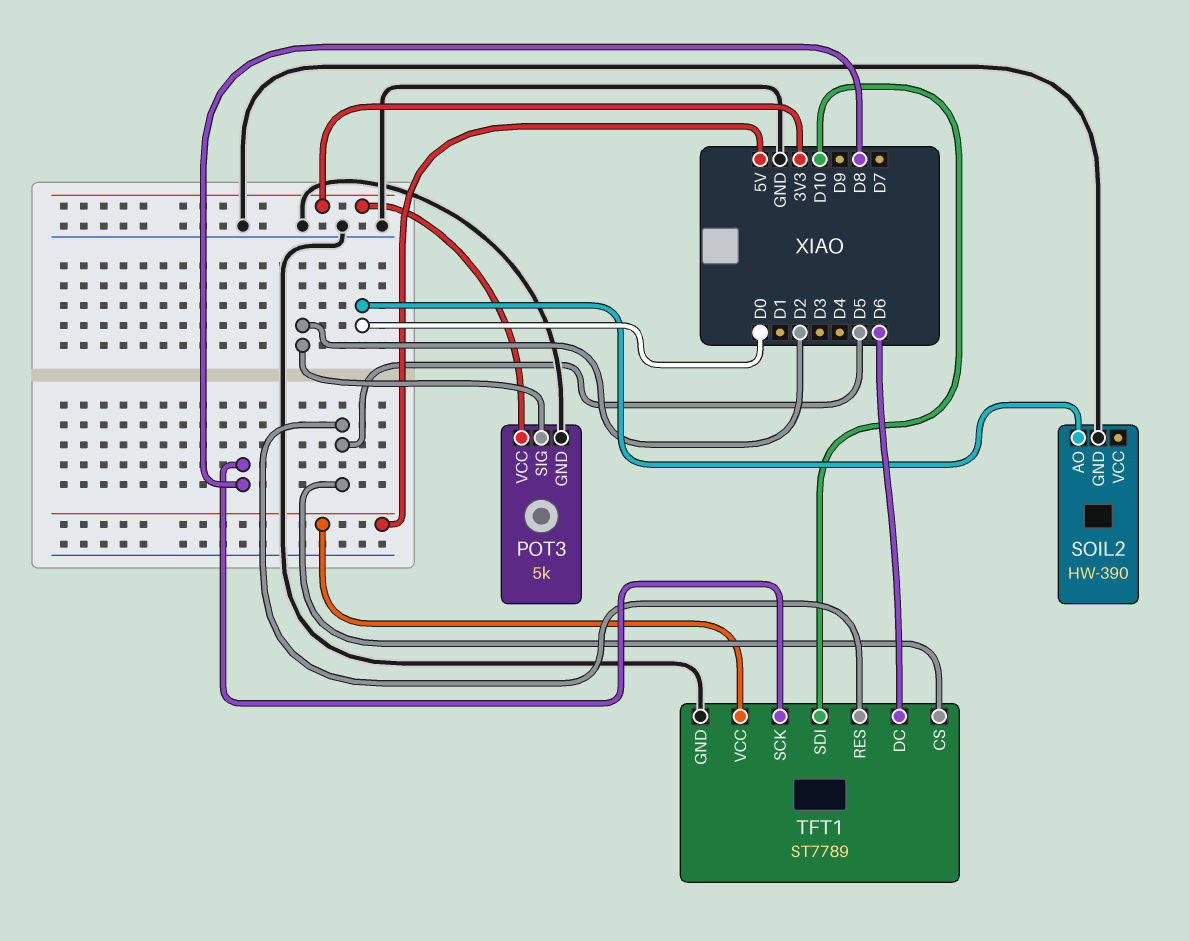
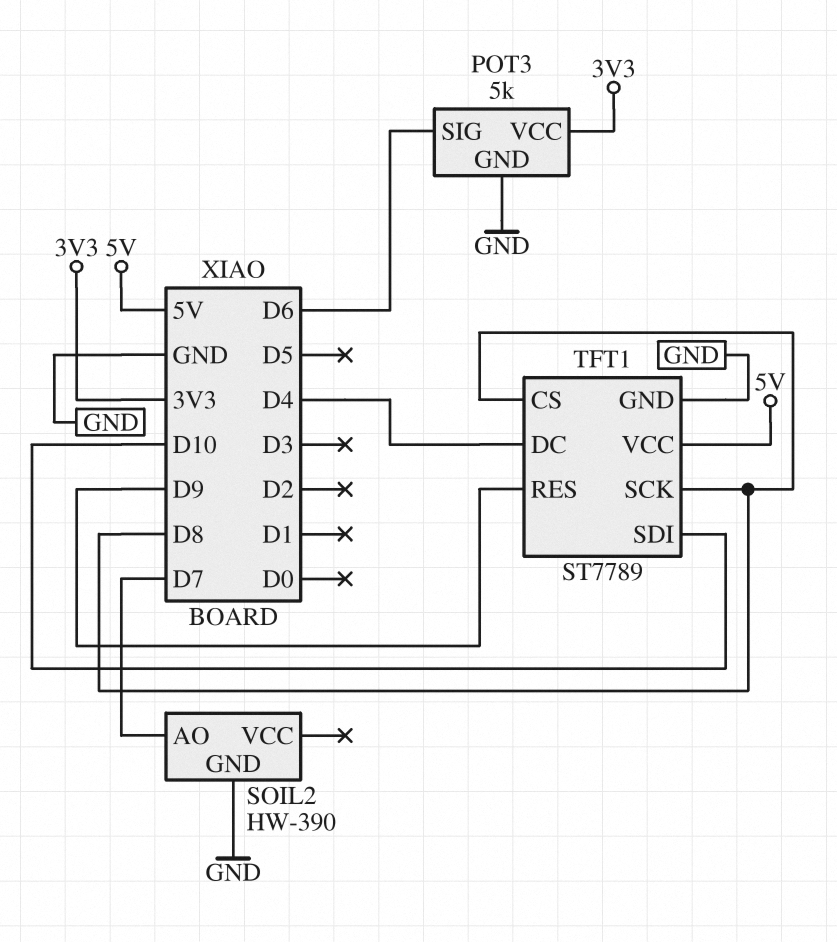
POT3 pin SIG: D2 -> D6
SOIL2 pin AO: D0 -> D7
TFT1 pin CS: D5 -> D8
TFT1 pin DC: D6 -> D4
TFT1 pin RES: D5 -> D9

